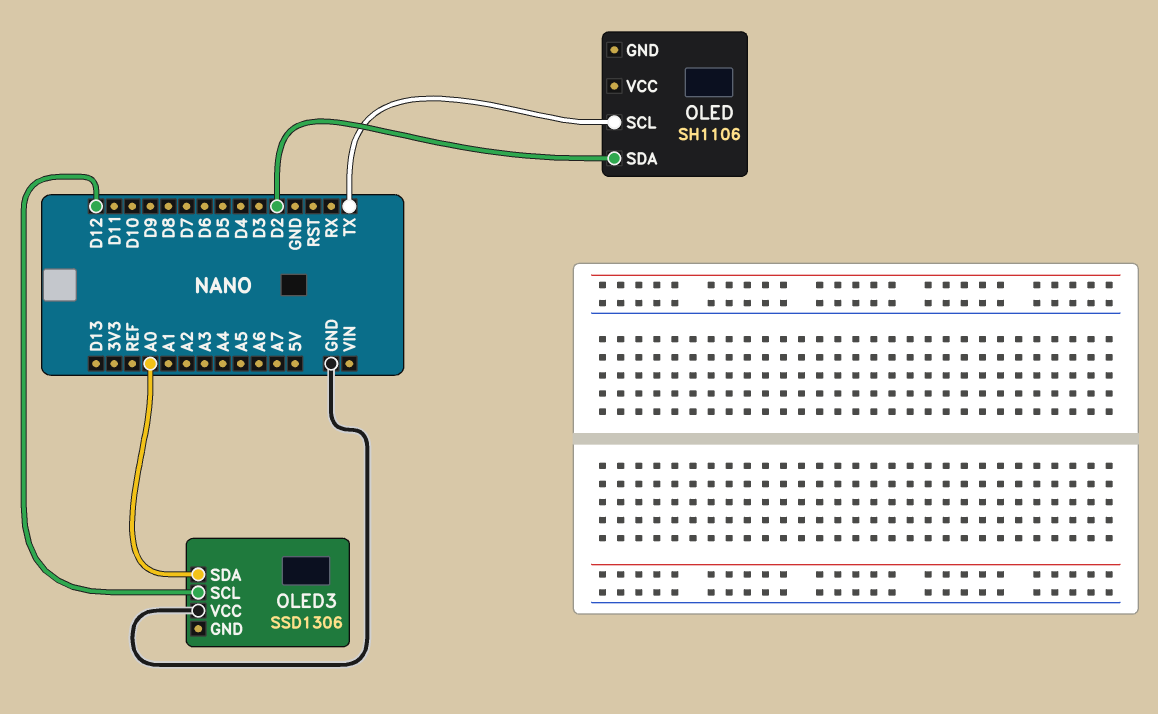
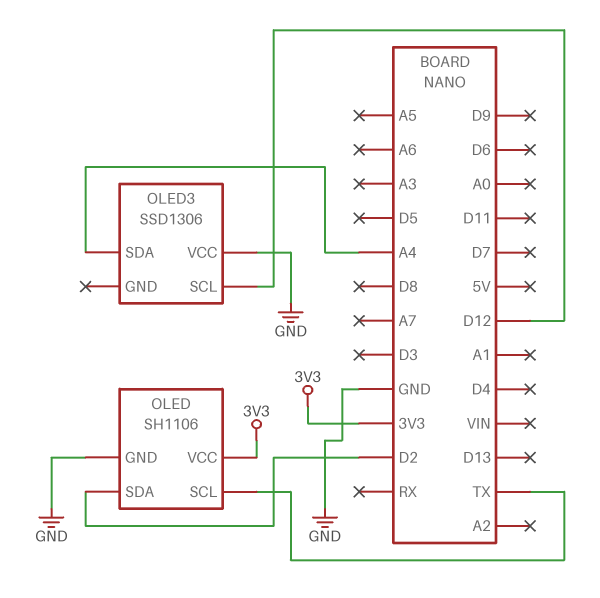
OLED pin GND: none -> GND
OLED pin VCC: none -> 3V3
OLED3 pin SDA: A0 -> A4

